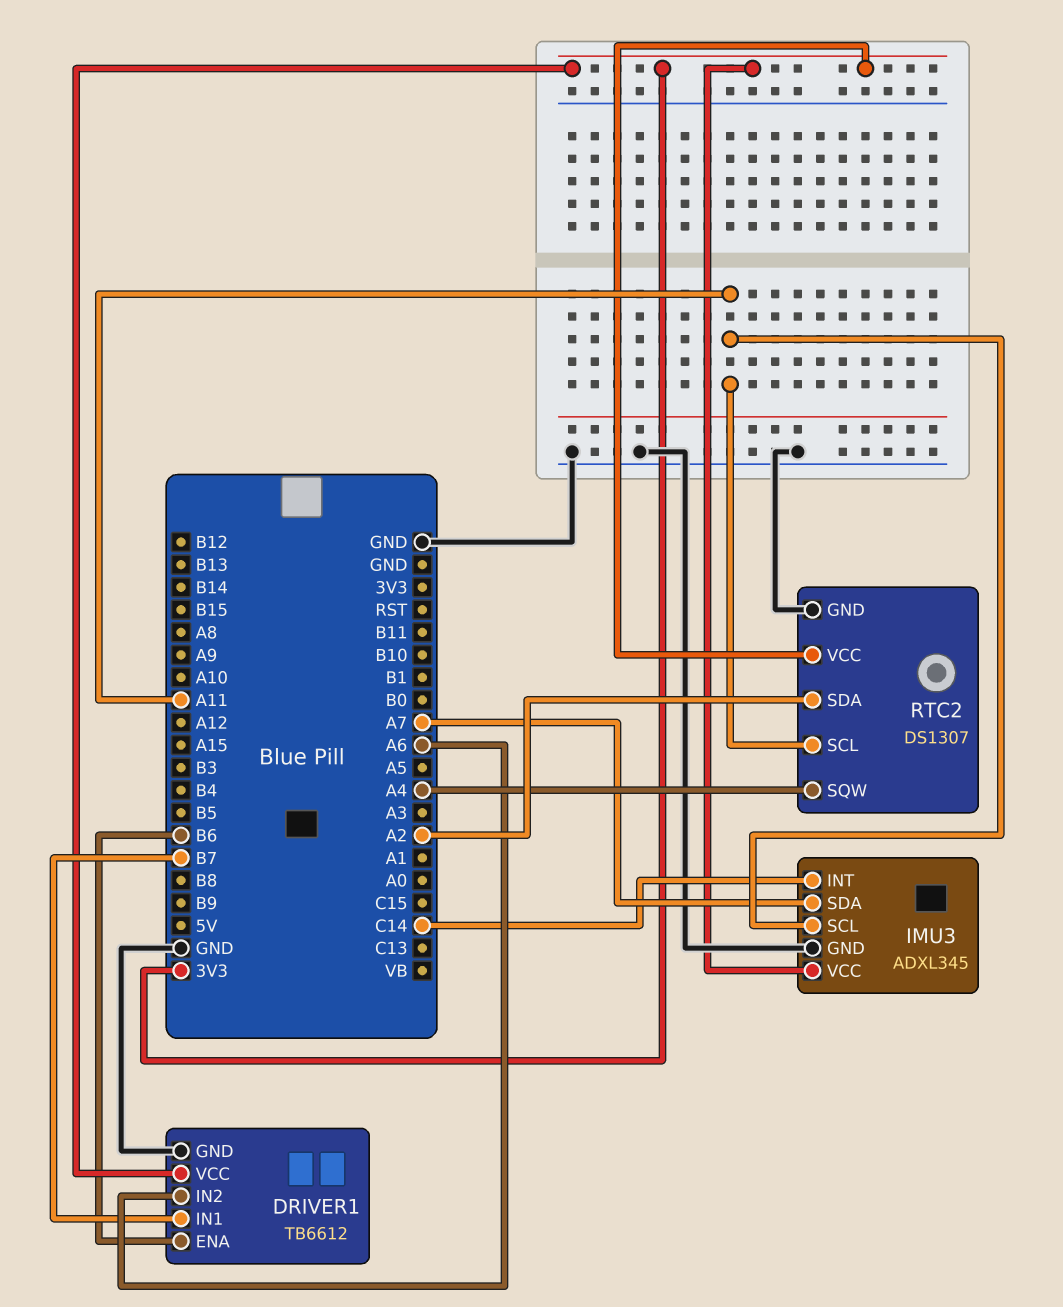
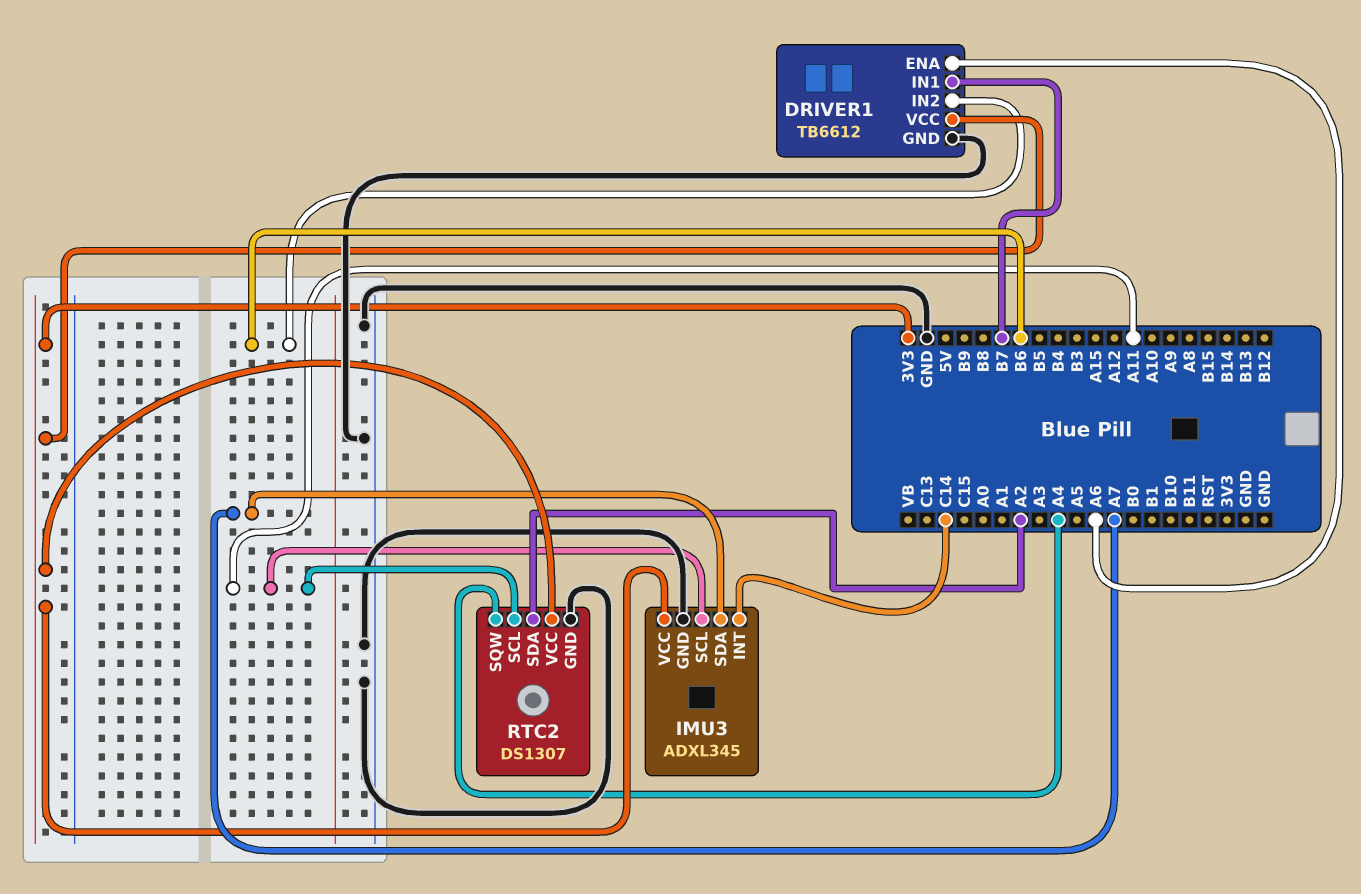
DRIVER1 pin ENA: B6 -> A6
DRIVER1 pin IN2: A6 -> B6

